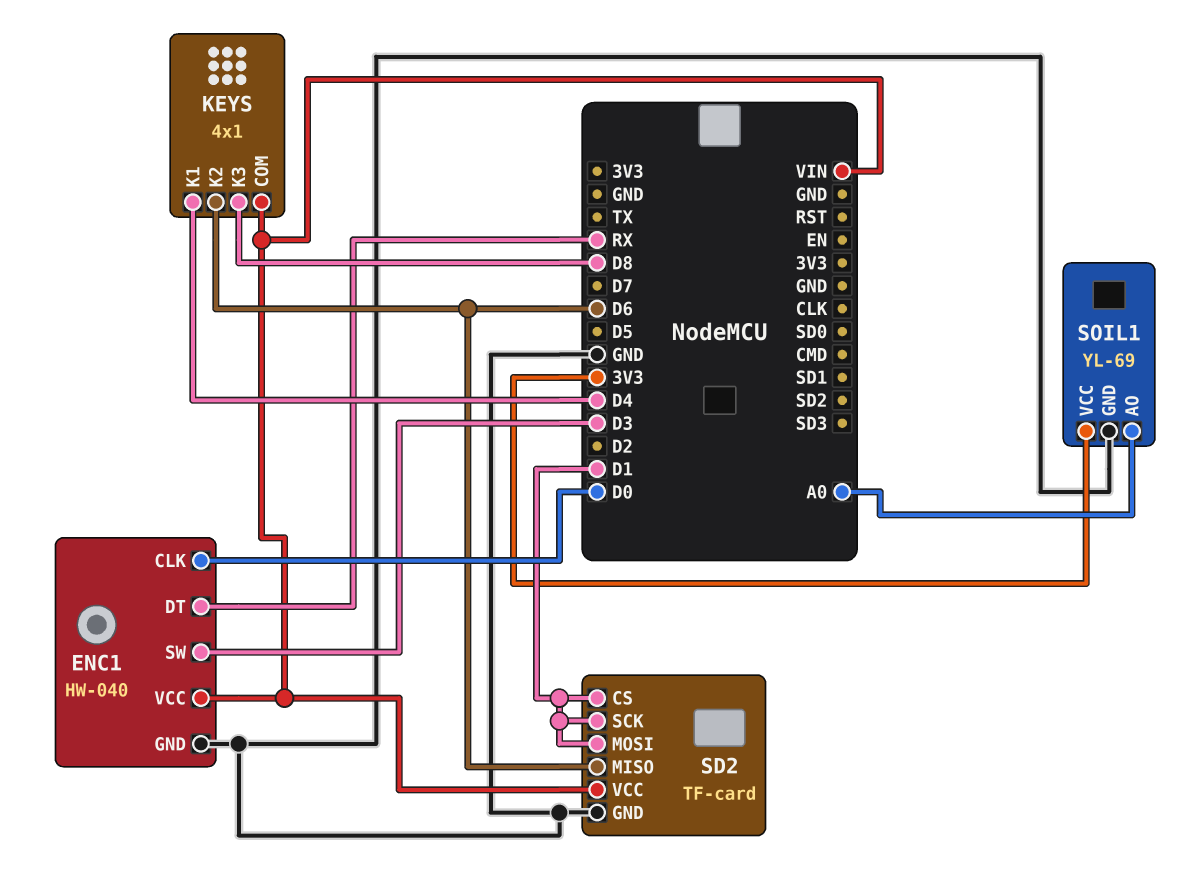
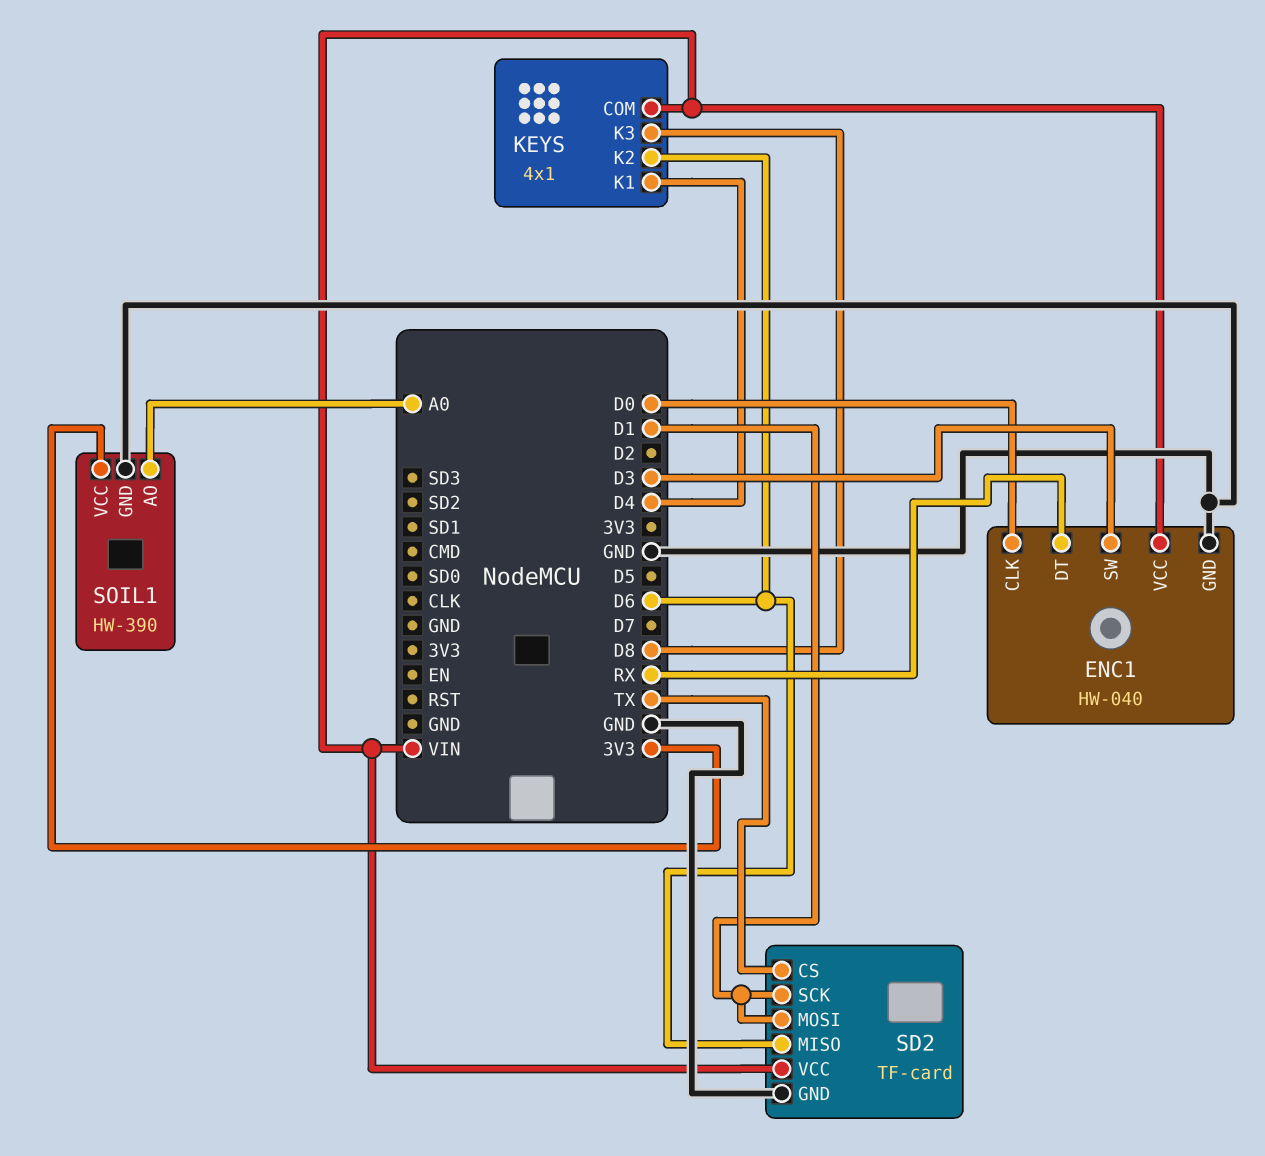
SD2 pin CS: D1 -> TX
SOIL1: YL-69 -> HW-390

